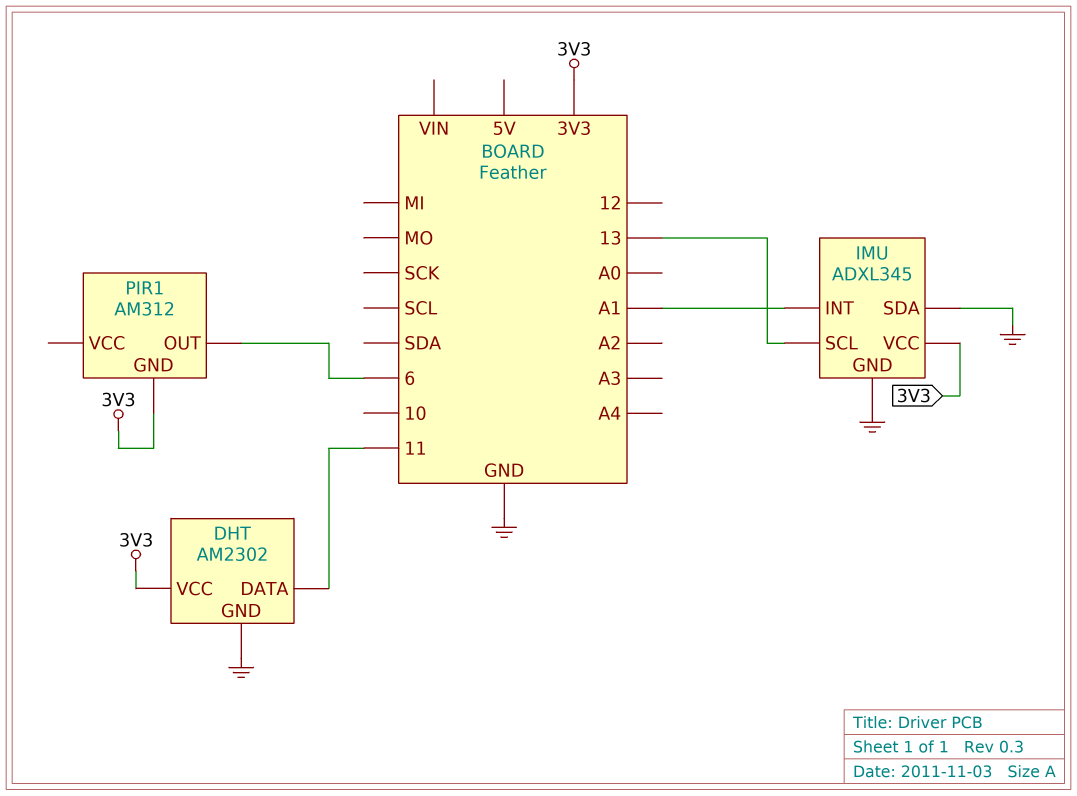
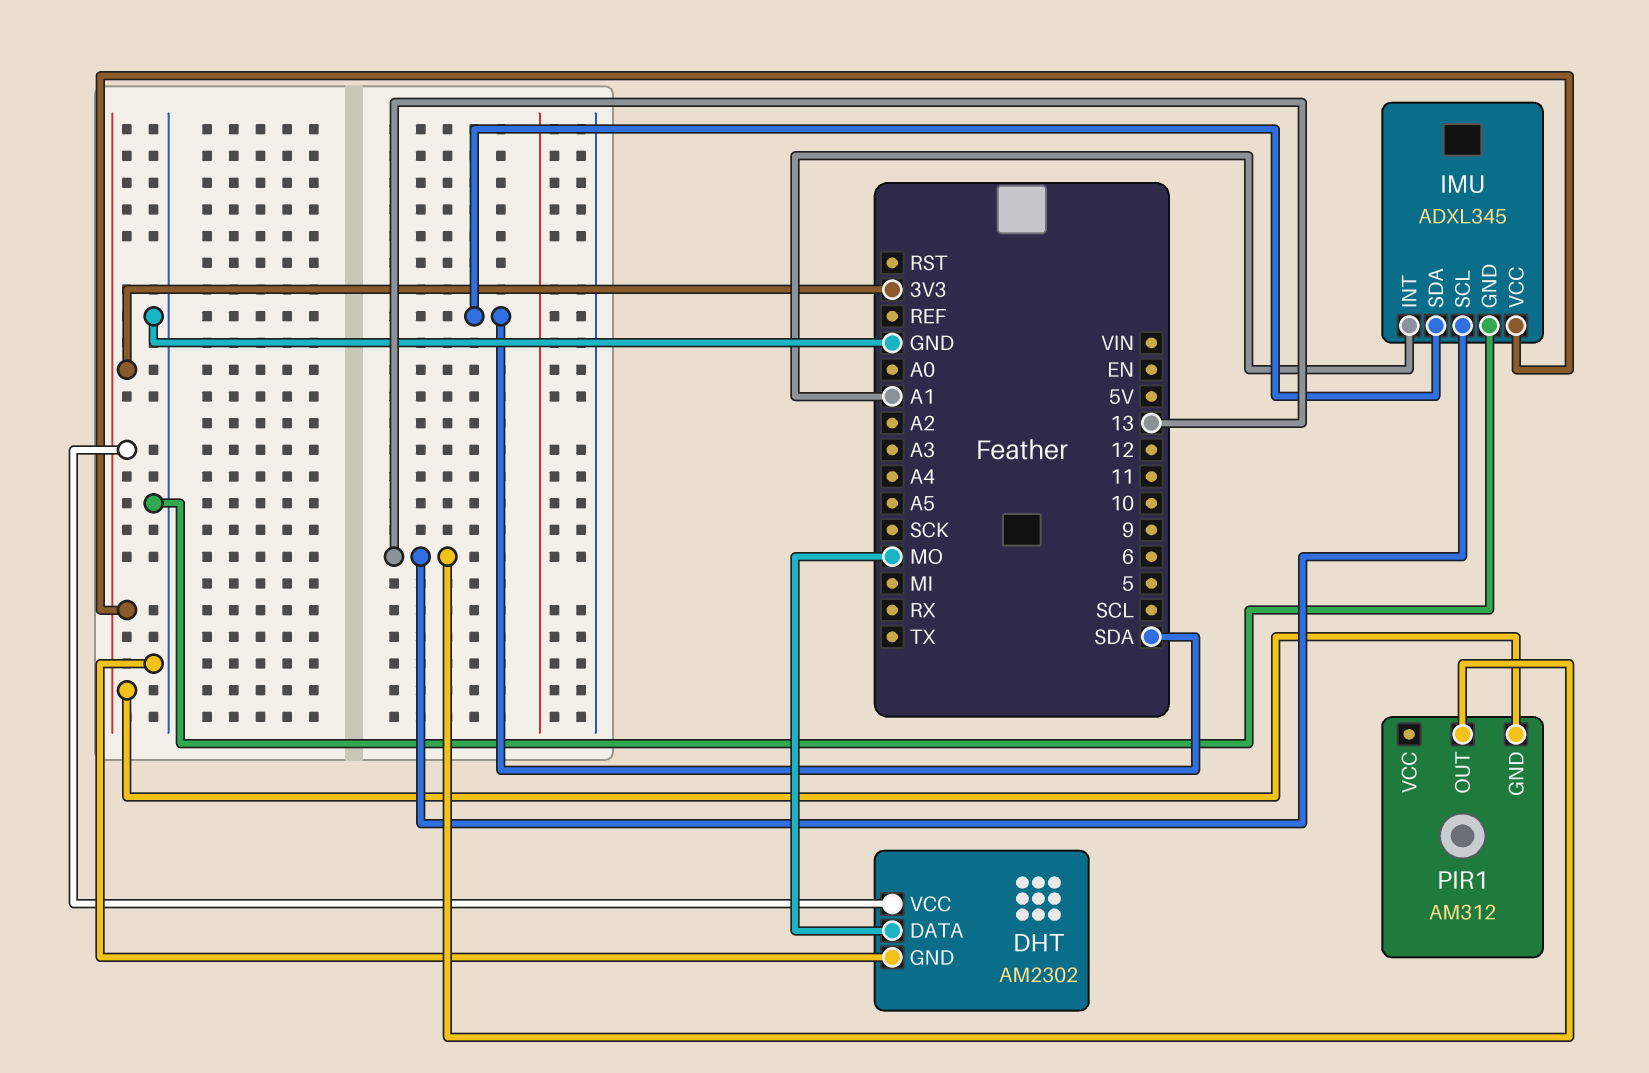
DHT pin DATA: 11 -> MO
IMU pin SDA: GND -> SDA
PIR1 pin OUT: 6 -> 13

